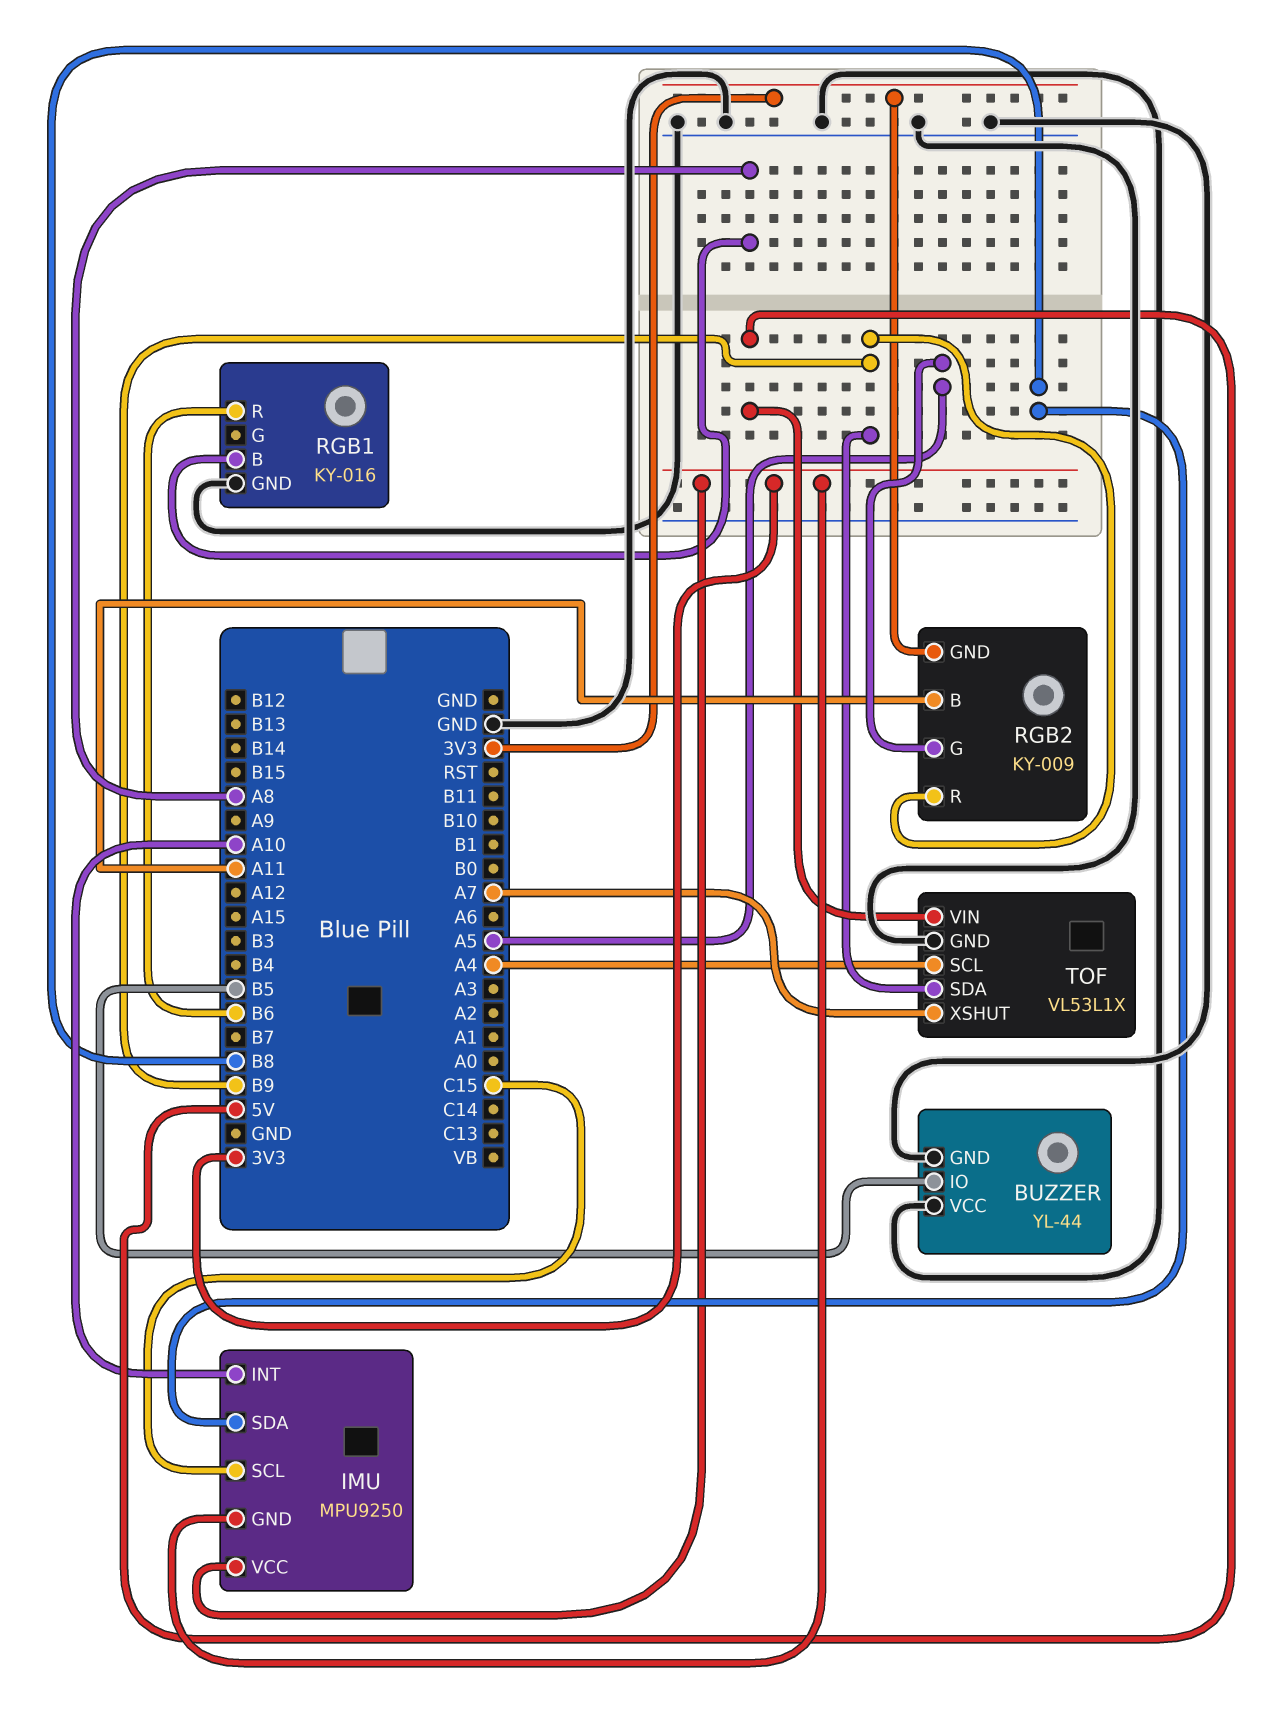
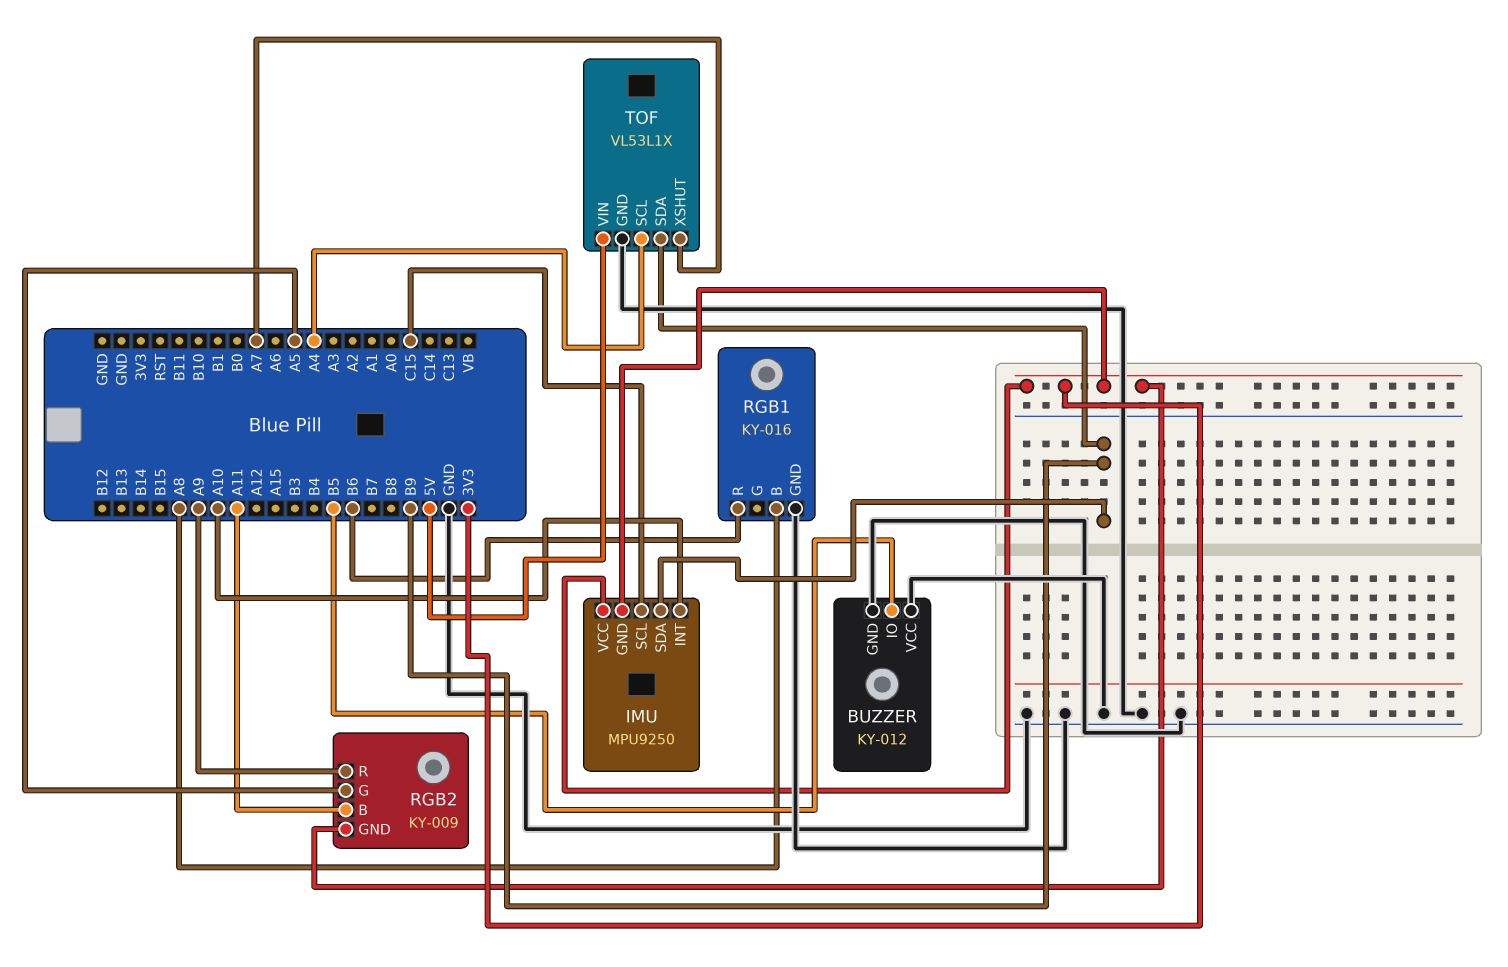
BUZZER: YL-44 -> KY-012
IMU pin SDA: B8 -> B9
RGB2 pin R: B9 -> A9

